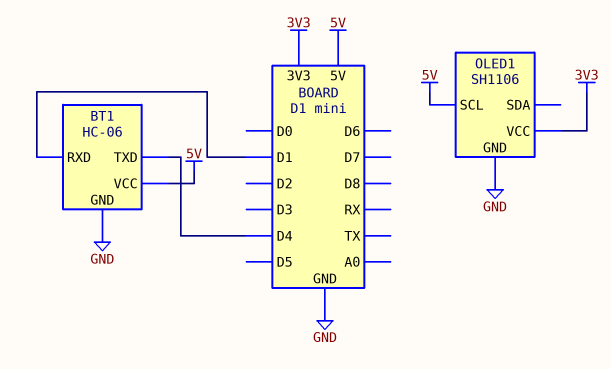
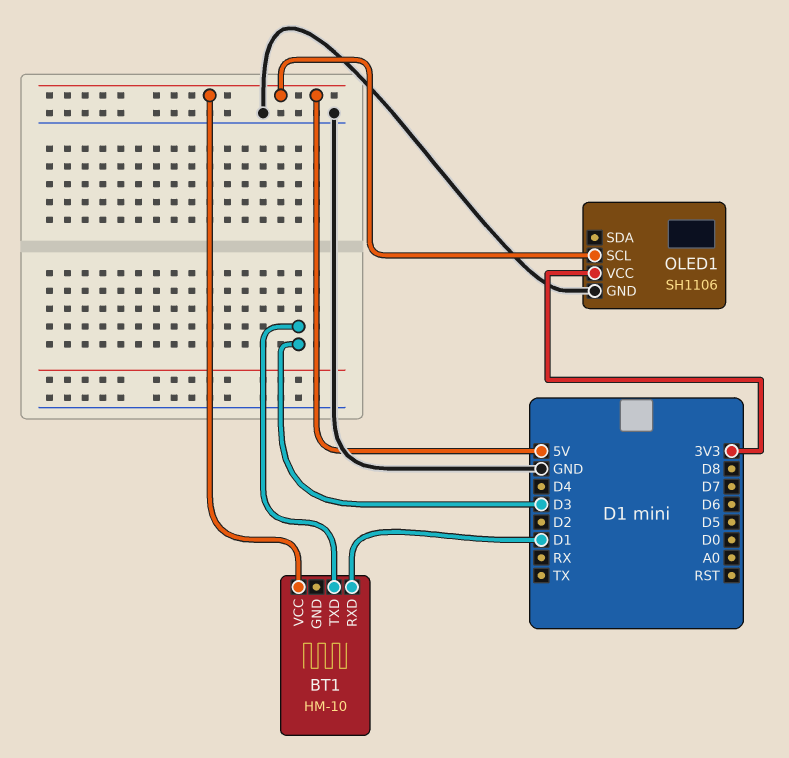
BT1: HC-06 -> HM-10
BT1 pin GND: GND -> none
BT1 pin TXD: D4 -> D3

